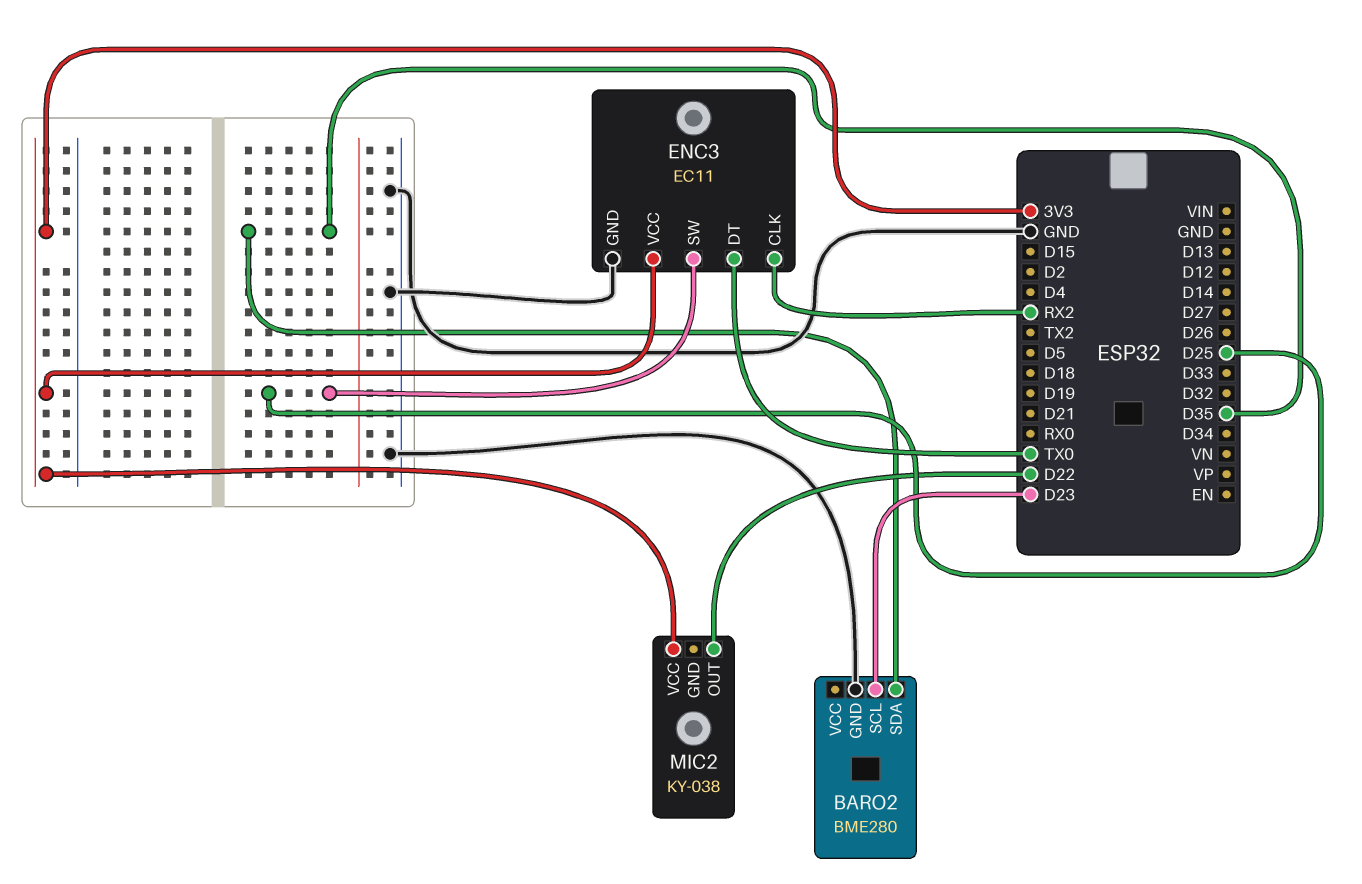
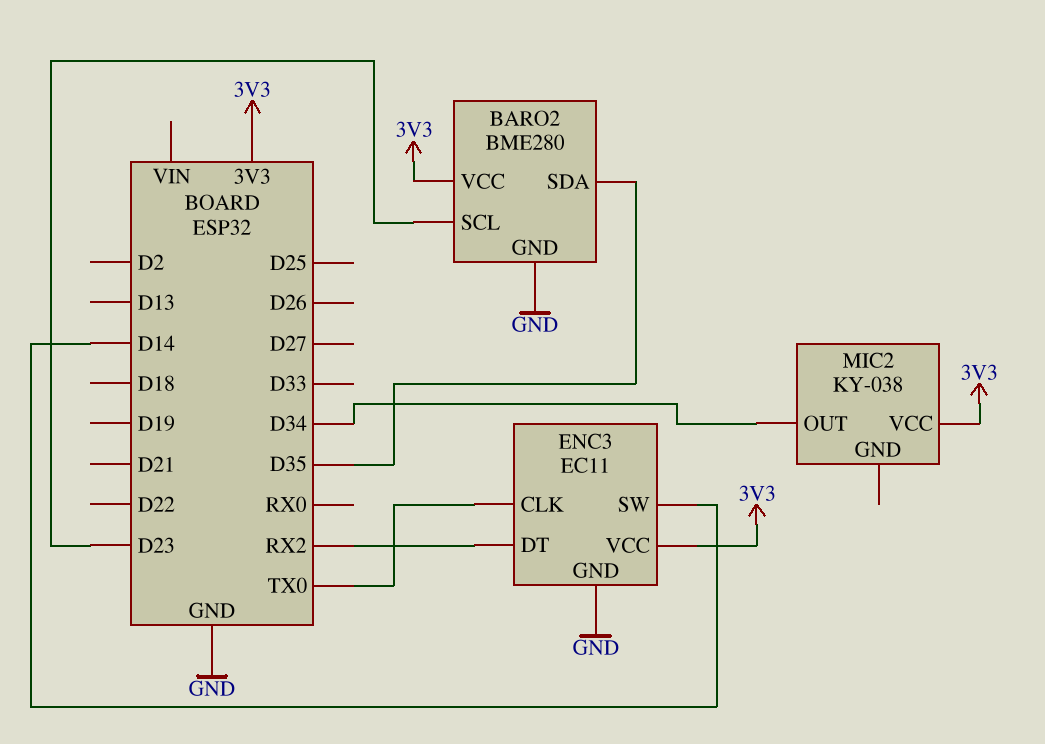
BARO2 pin VCC: none -> 3V3
ENC3 pin CLK: RX2 -> TX0
ENC3 pin DT: TX0 -> RX2
ENC3 pin SW: D25 -> D14
MIC2 pin OUT: D22 -> D34

